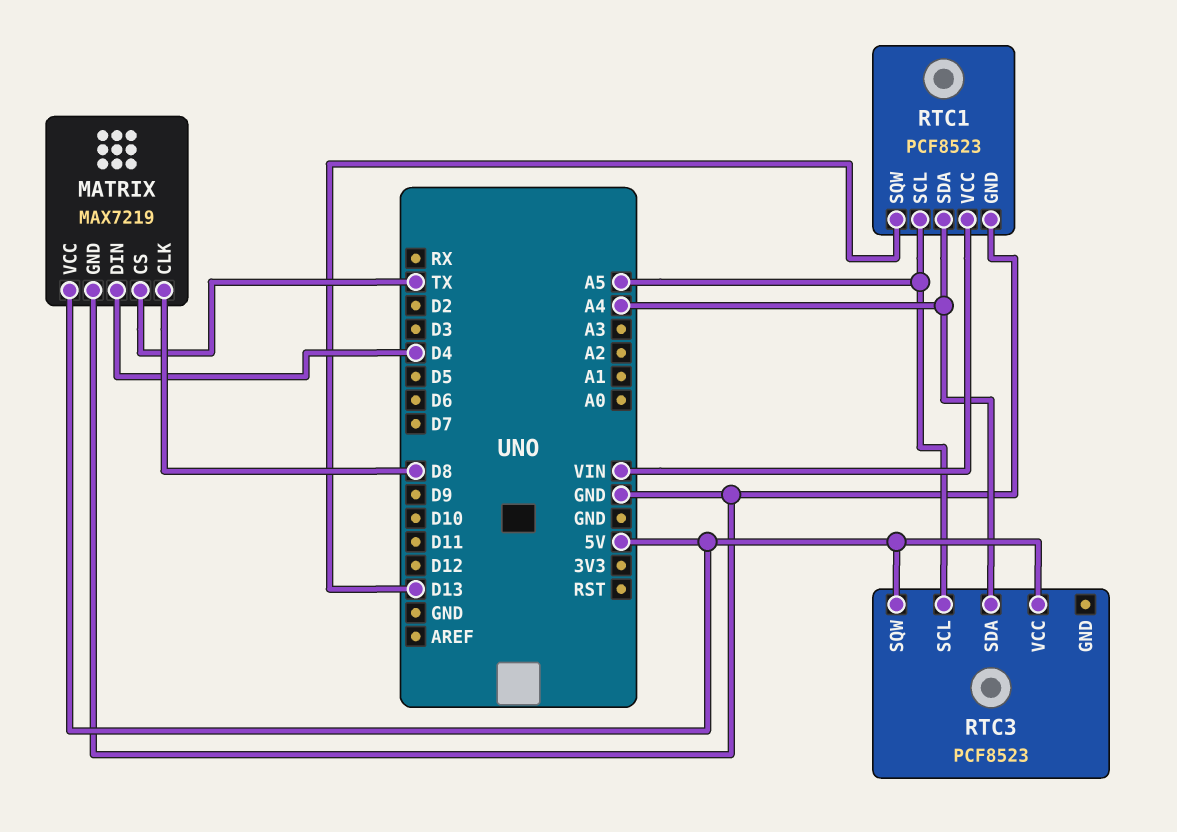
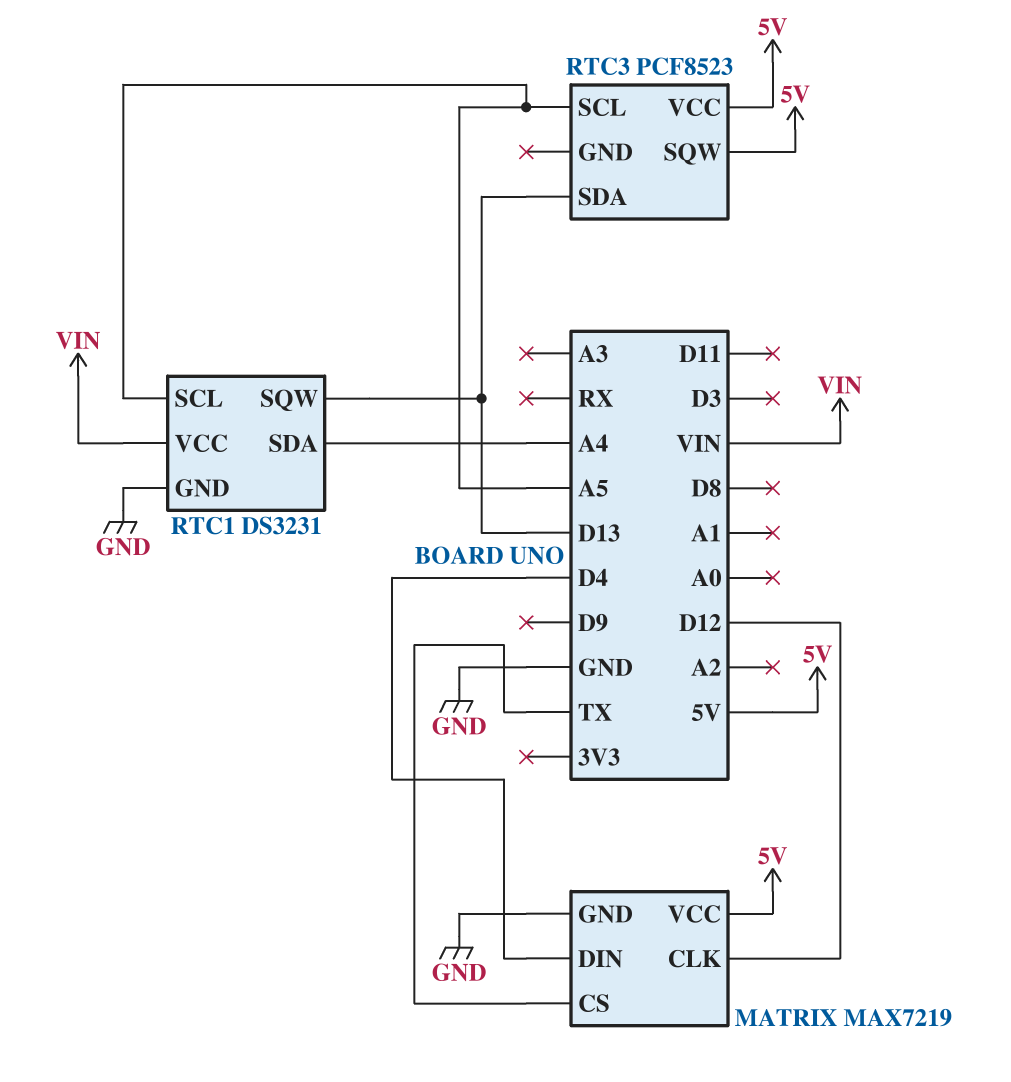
MATRIX pin CLK: D8 -> D12
RTC1: PCF8523 -> DS3231
RTC3 pin SDA: A4 -> D13

